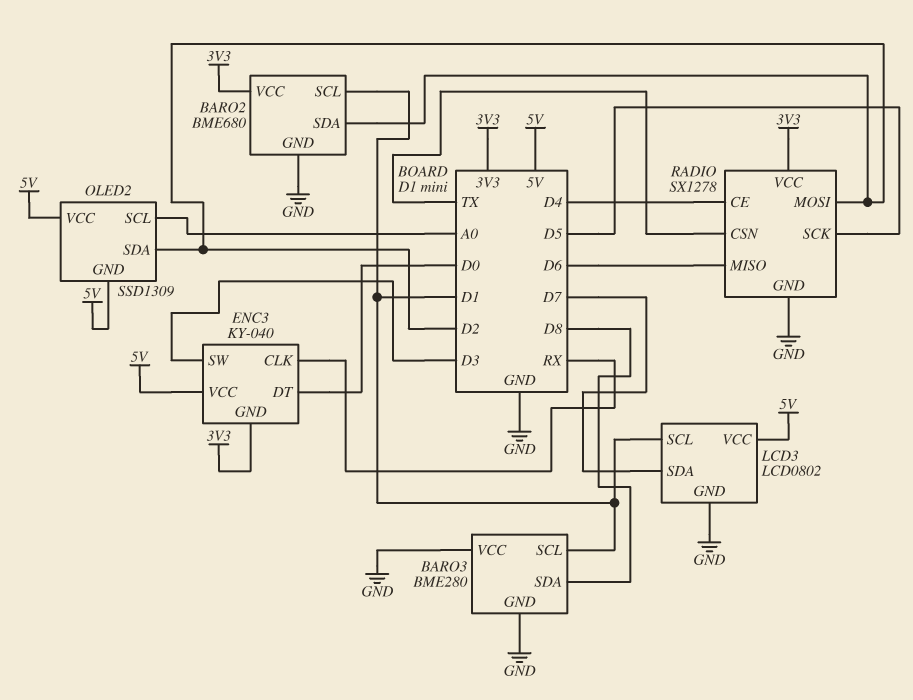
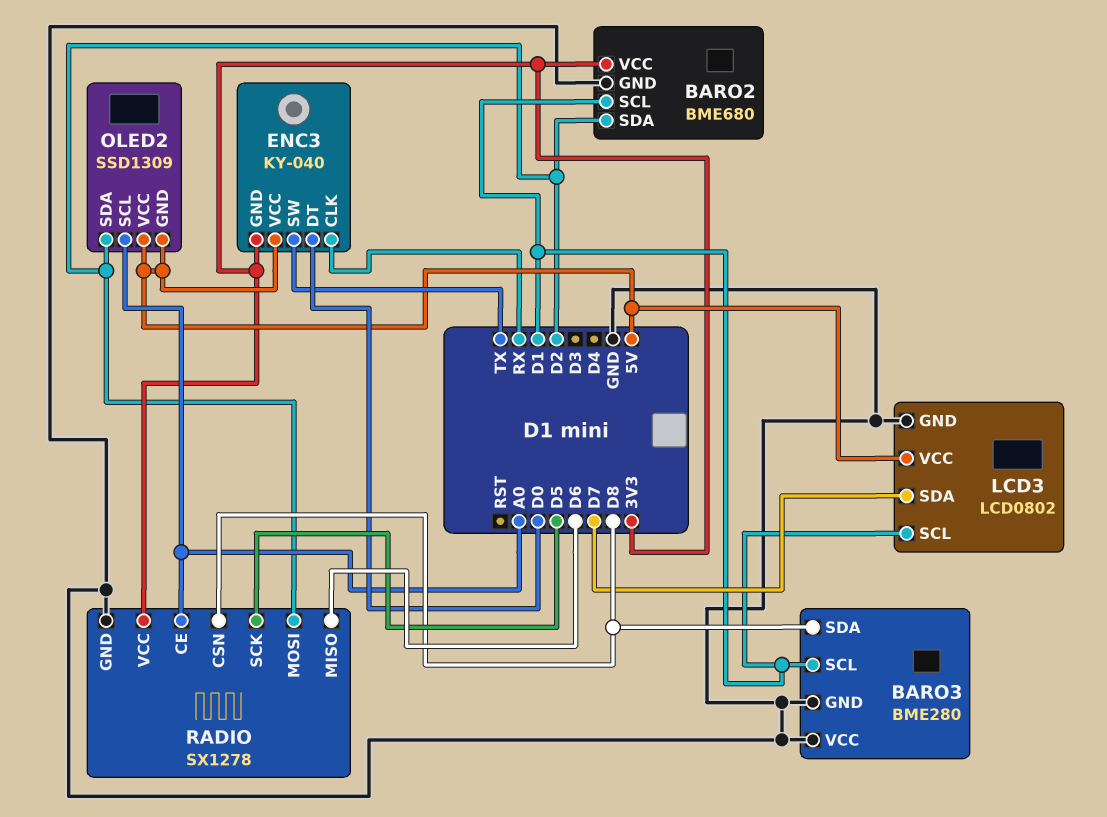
ENC3 pin SW: D3 -> TX
RADIO pin CE: D4 -> A0
RADIO pin CSN: TX -> D8

